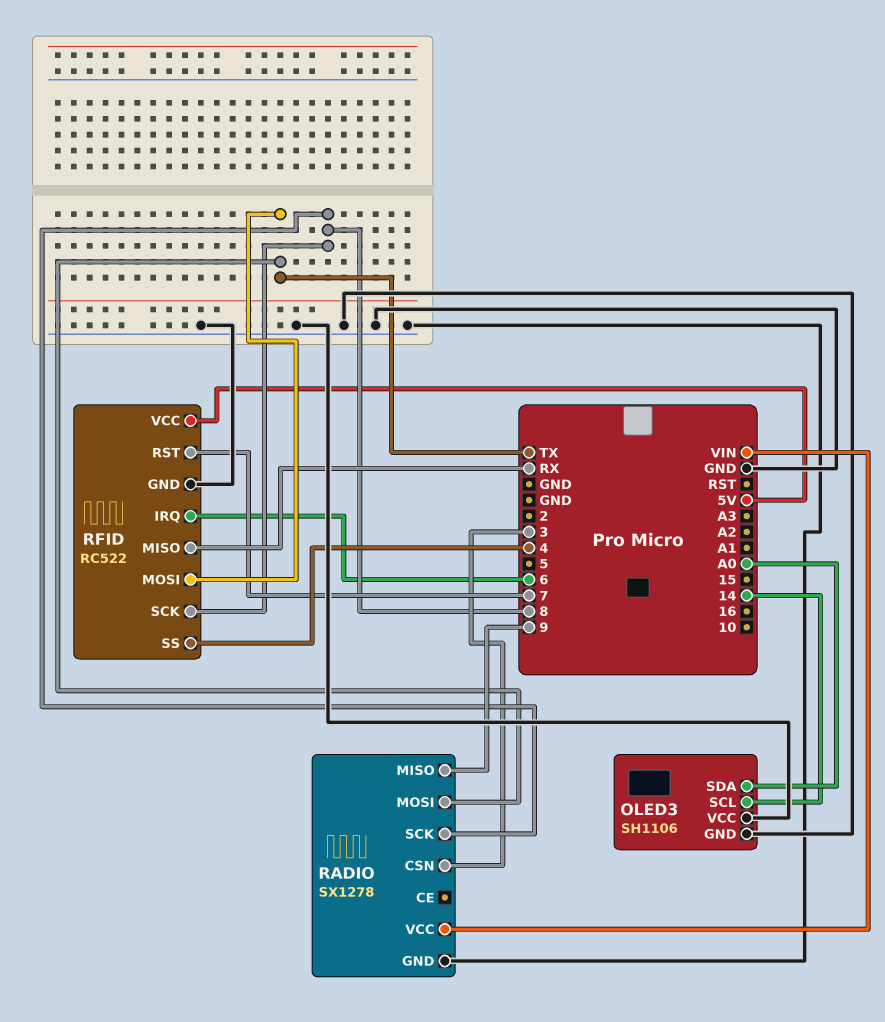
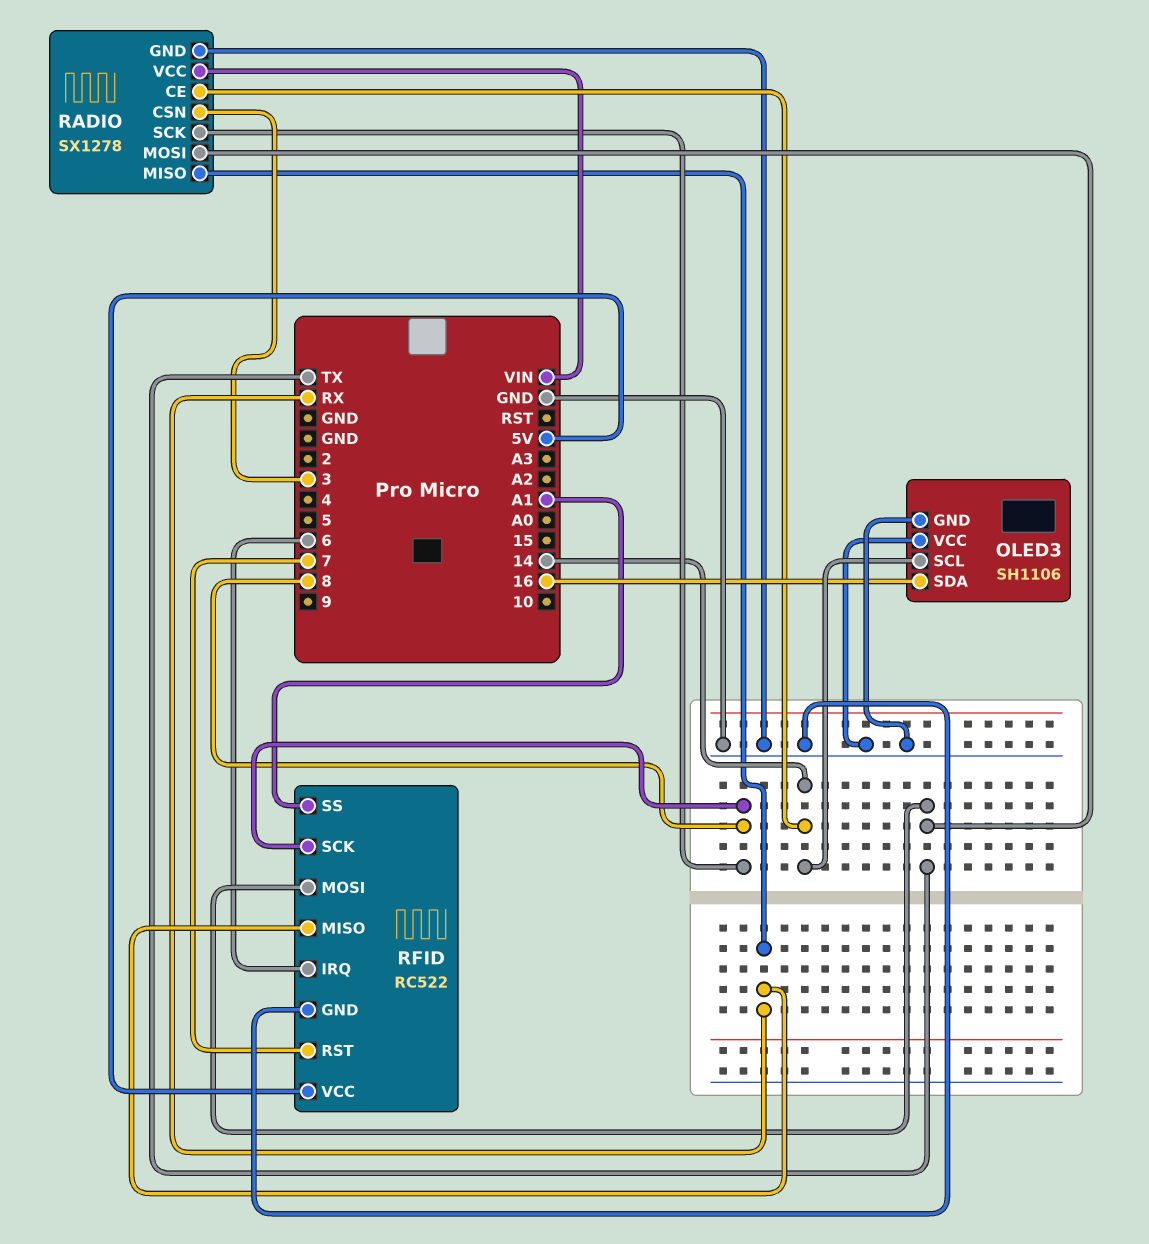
OLED3 pin SDA: A0 -> 16
RADIO pin CE: none -> 14
RADIO pin MISO: 9 -> RX
RFID pin SS: 4 -> A1

